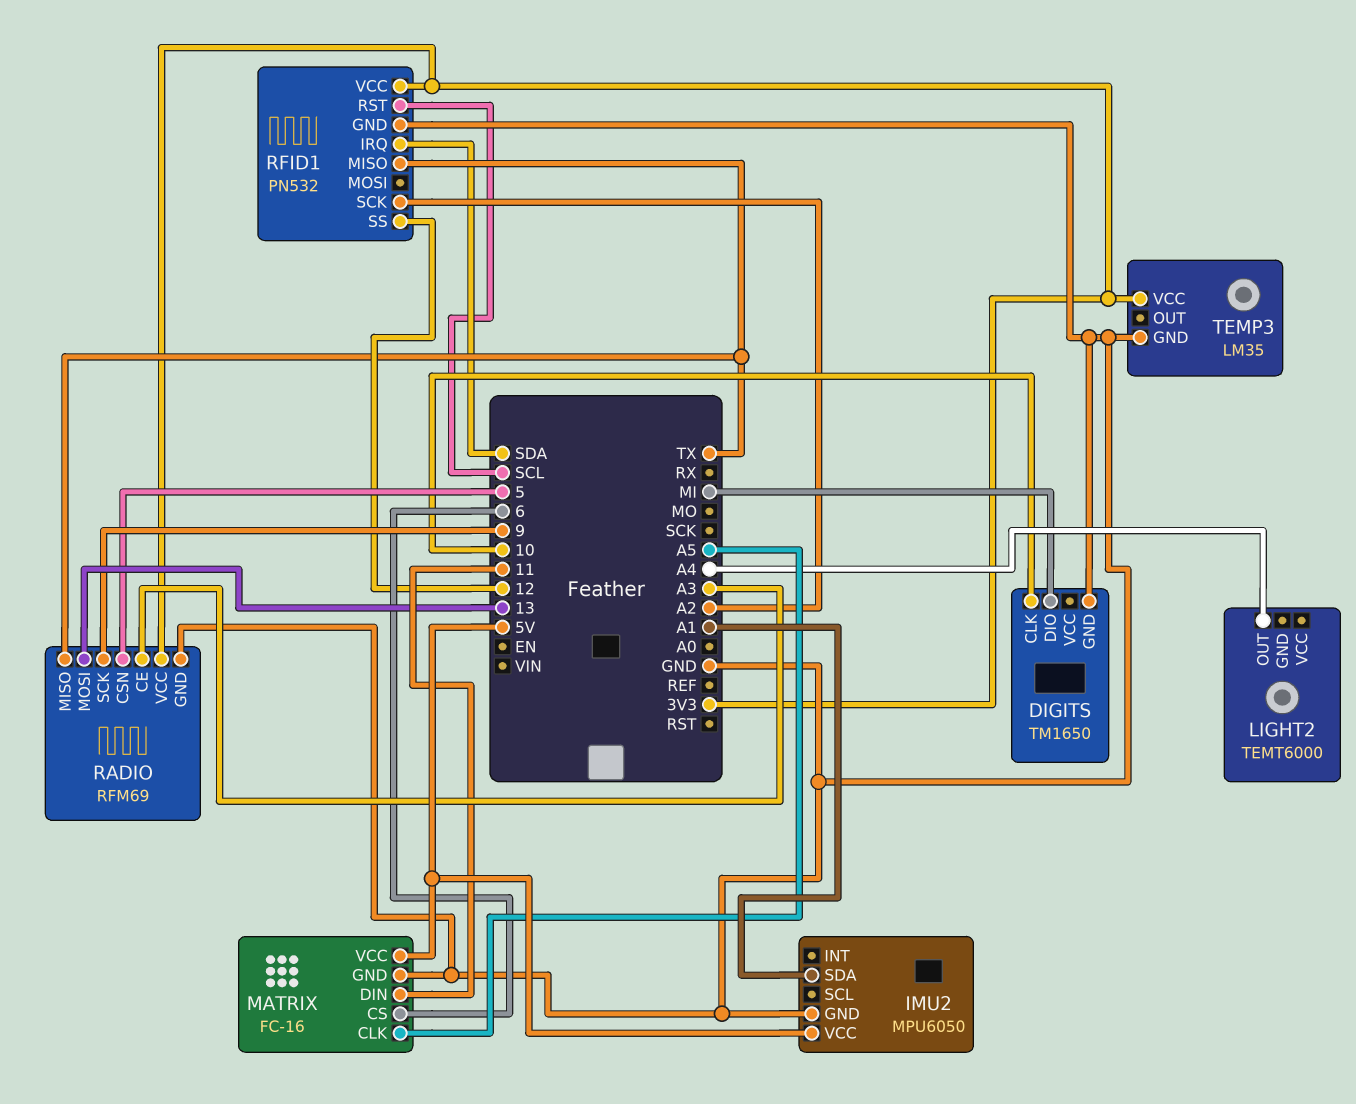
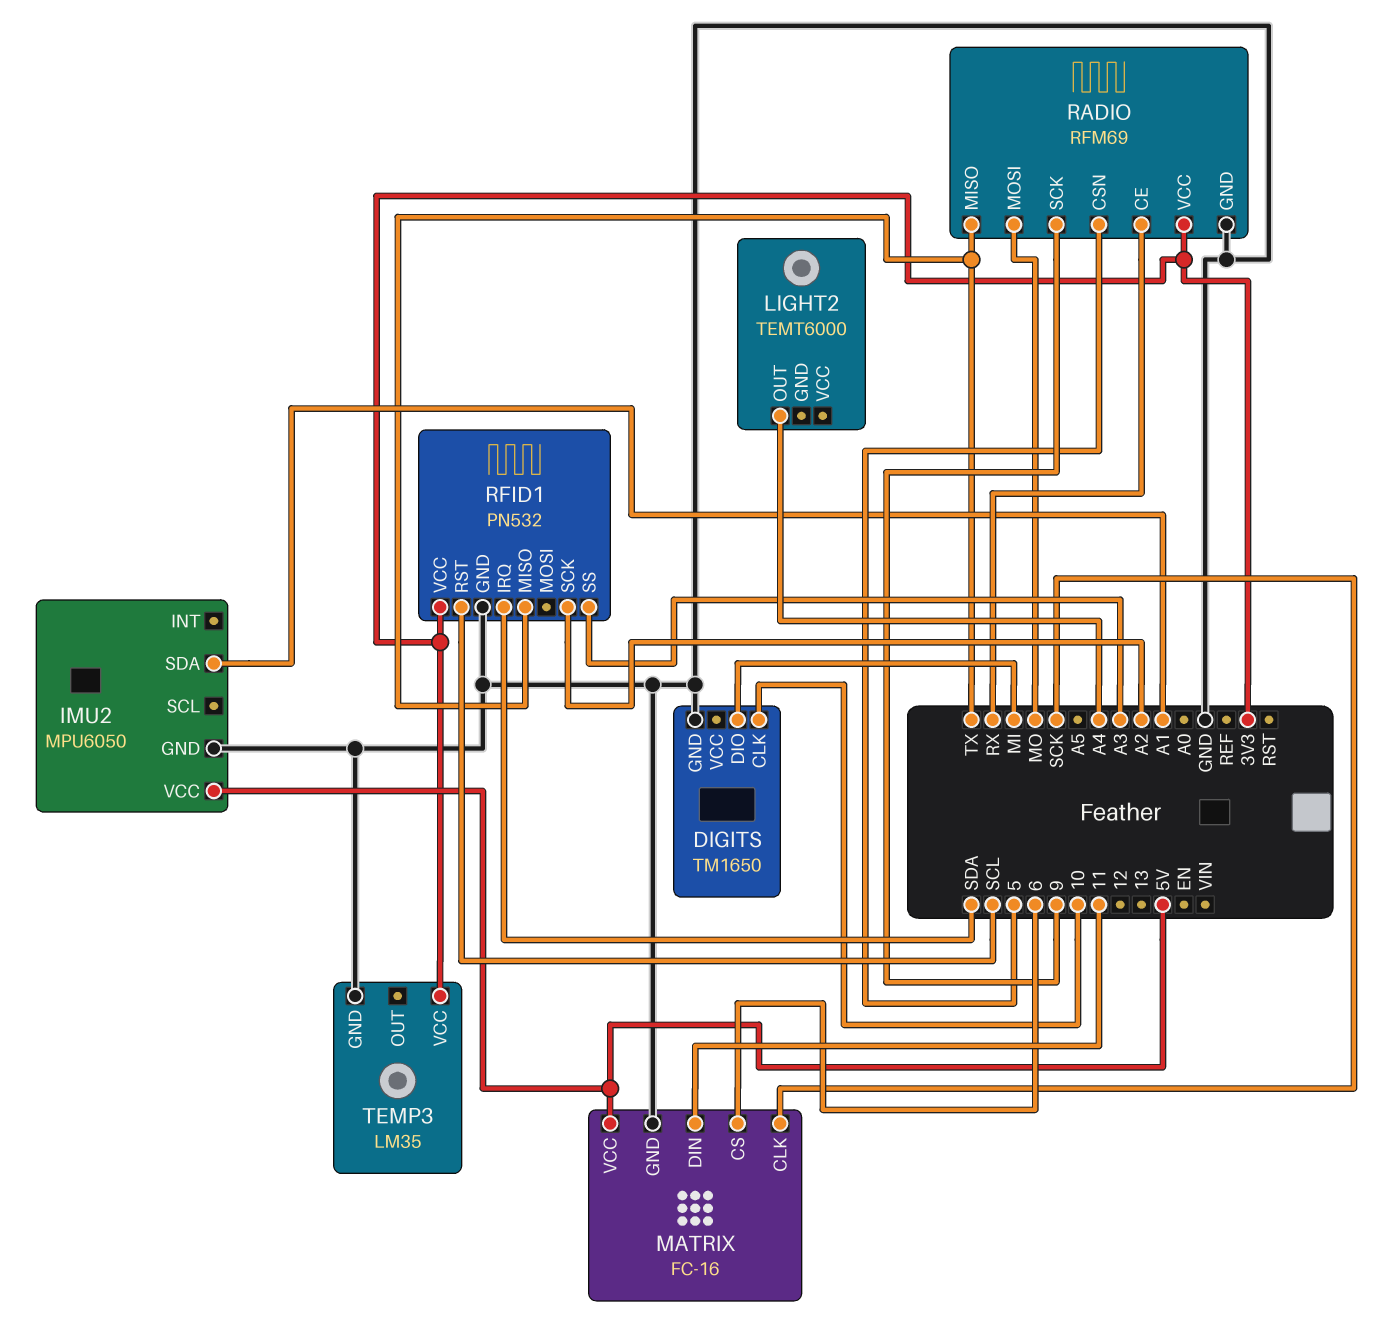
MATRIX pin CLK: A5 -> SCK
RADIO pin CE: A3 -> RX
RADIO pin MOSI: 13 -> MO
RFID1 pin SS: 12 -> A3

